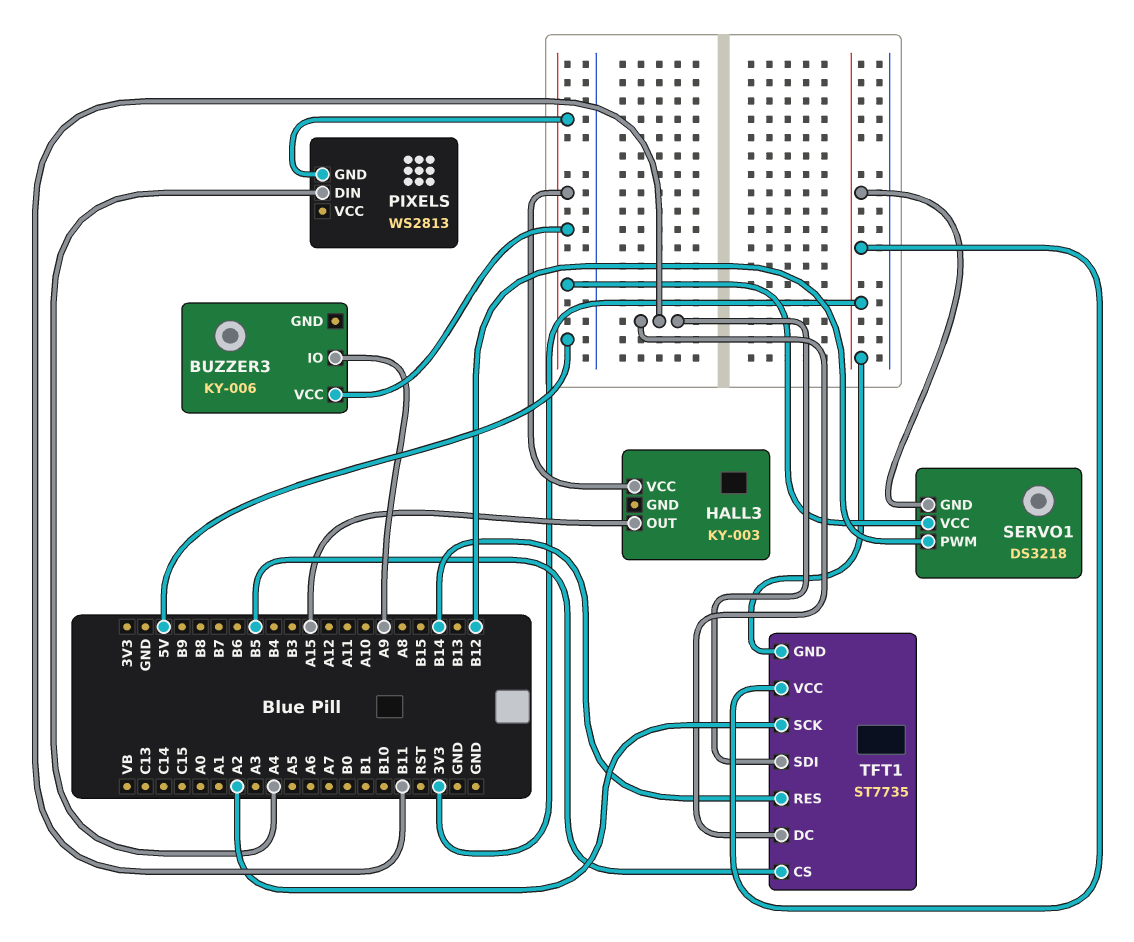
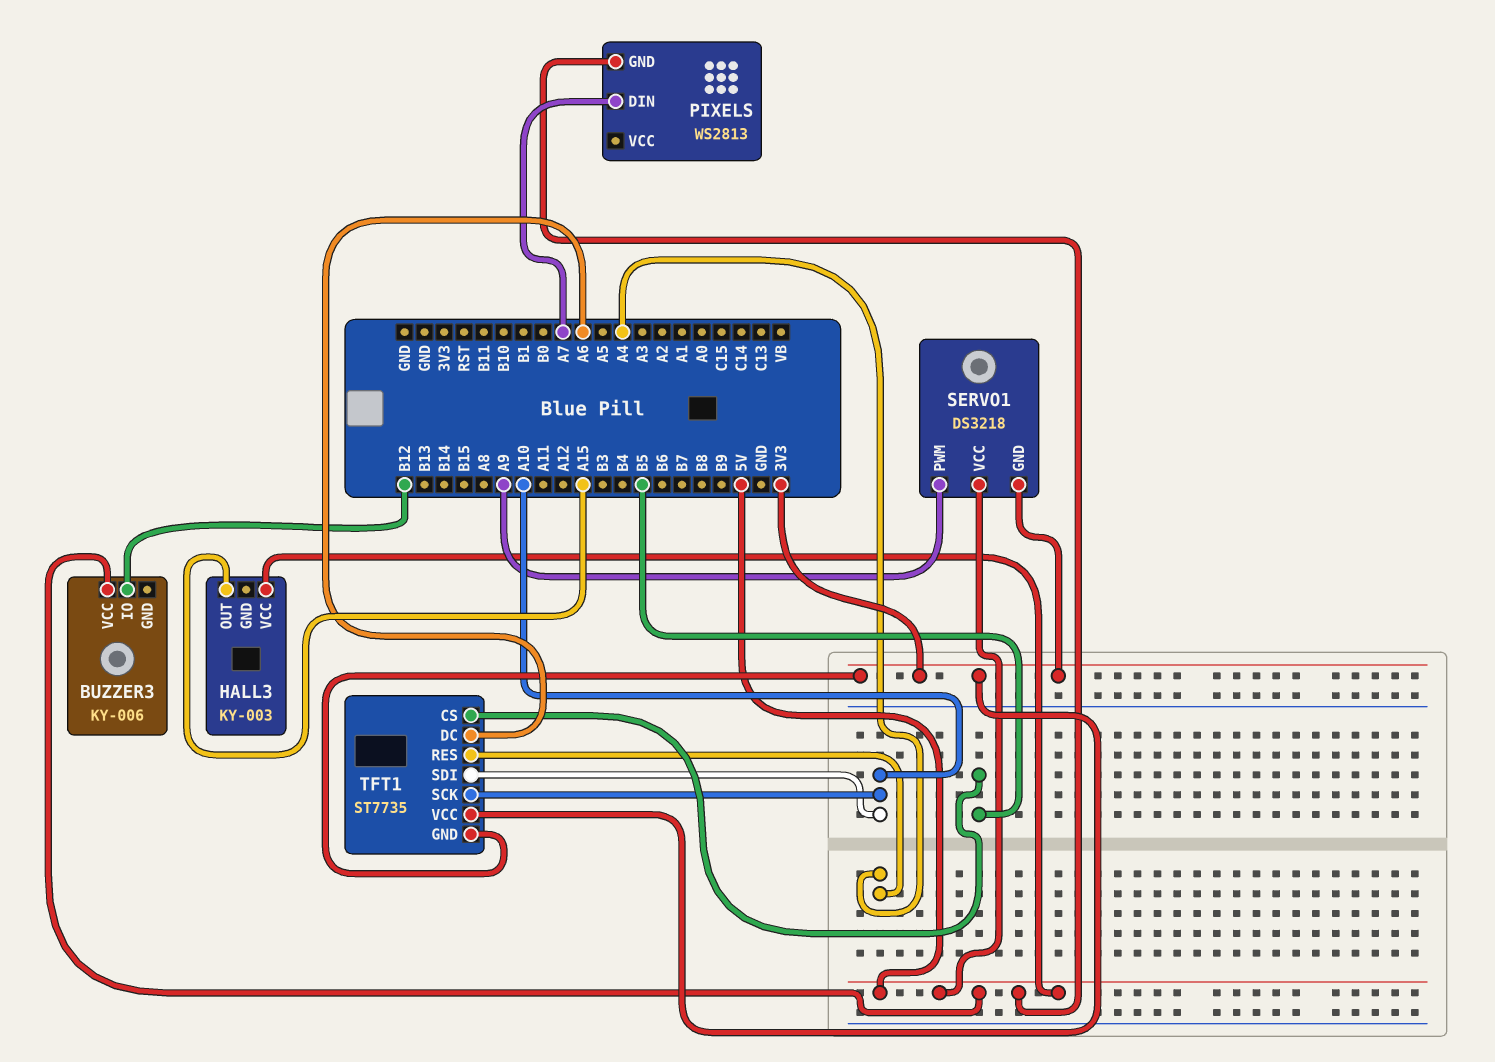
BUZZER3 pin IO: A9 -> B12
PIXELS pin DIN: A4 -> A7
SERVO1 pin PWM: B12 -> A9
TFT1 pin DC: B11 -> A6
TFT1 pin RES: B14 -> A4
TFT1 pin SCK: A2 -> A10
TFT1 pin SDI: B11 -> A10

